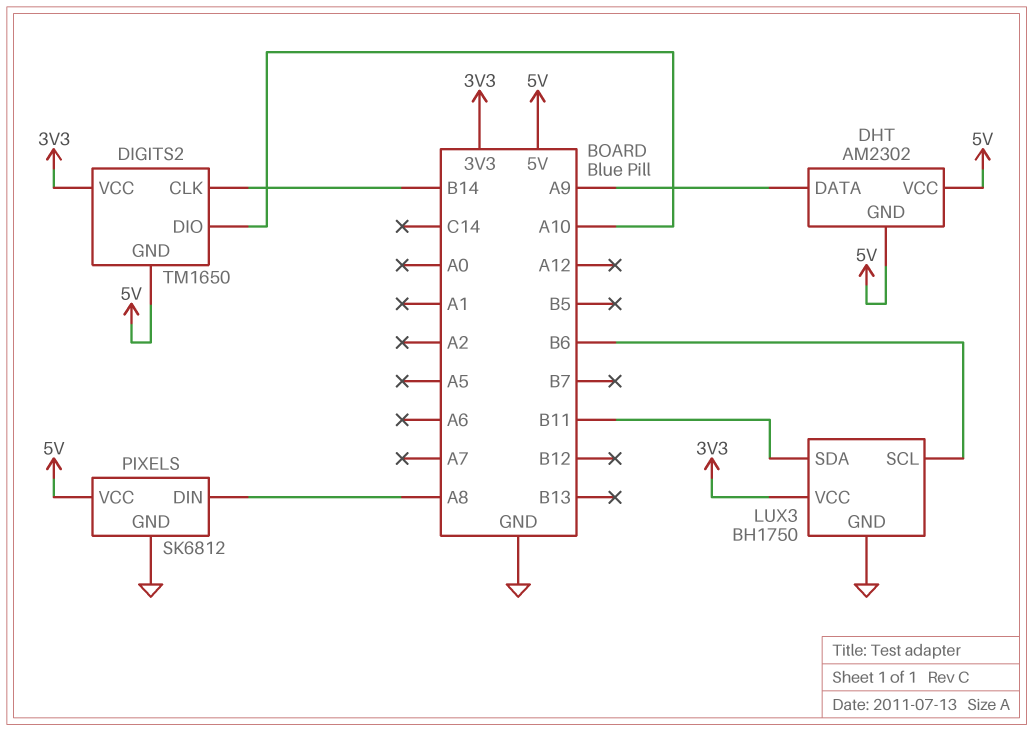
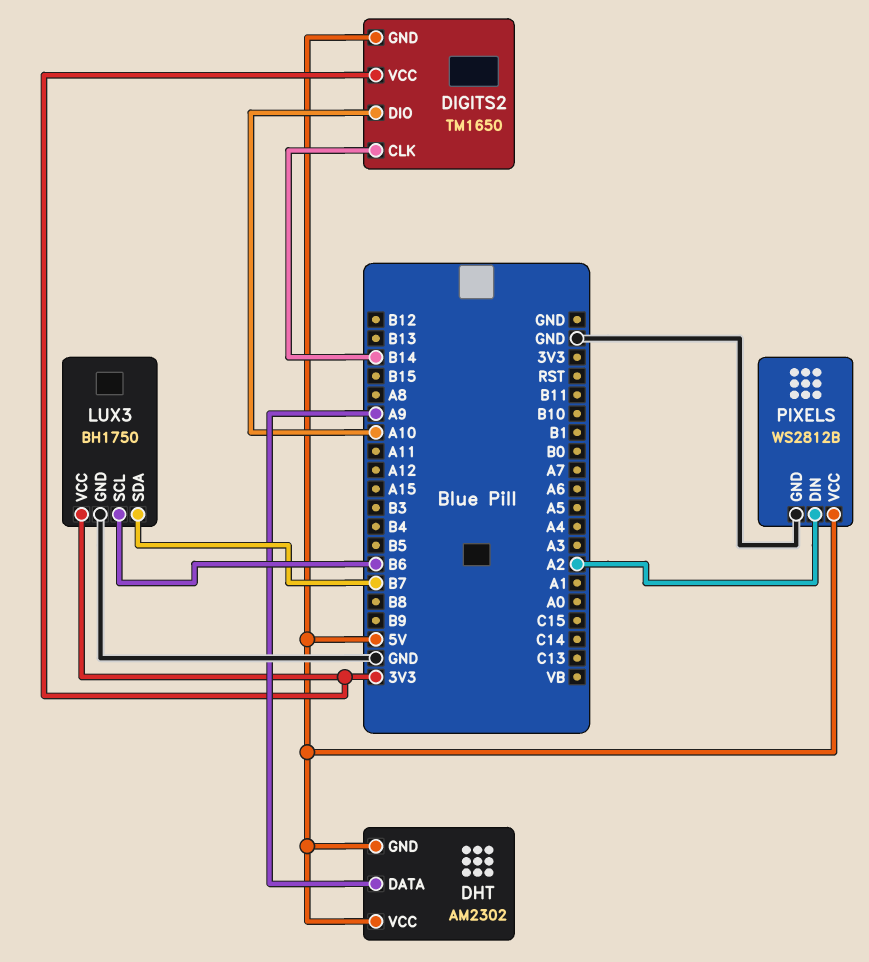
LUX3 pin SDA: B11 -> B7
PIXELS: SK6812 -> WS2812B
PIXELS pin DIN: A8 -> A2

